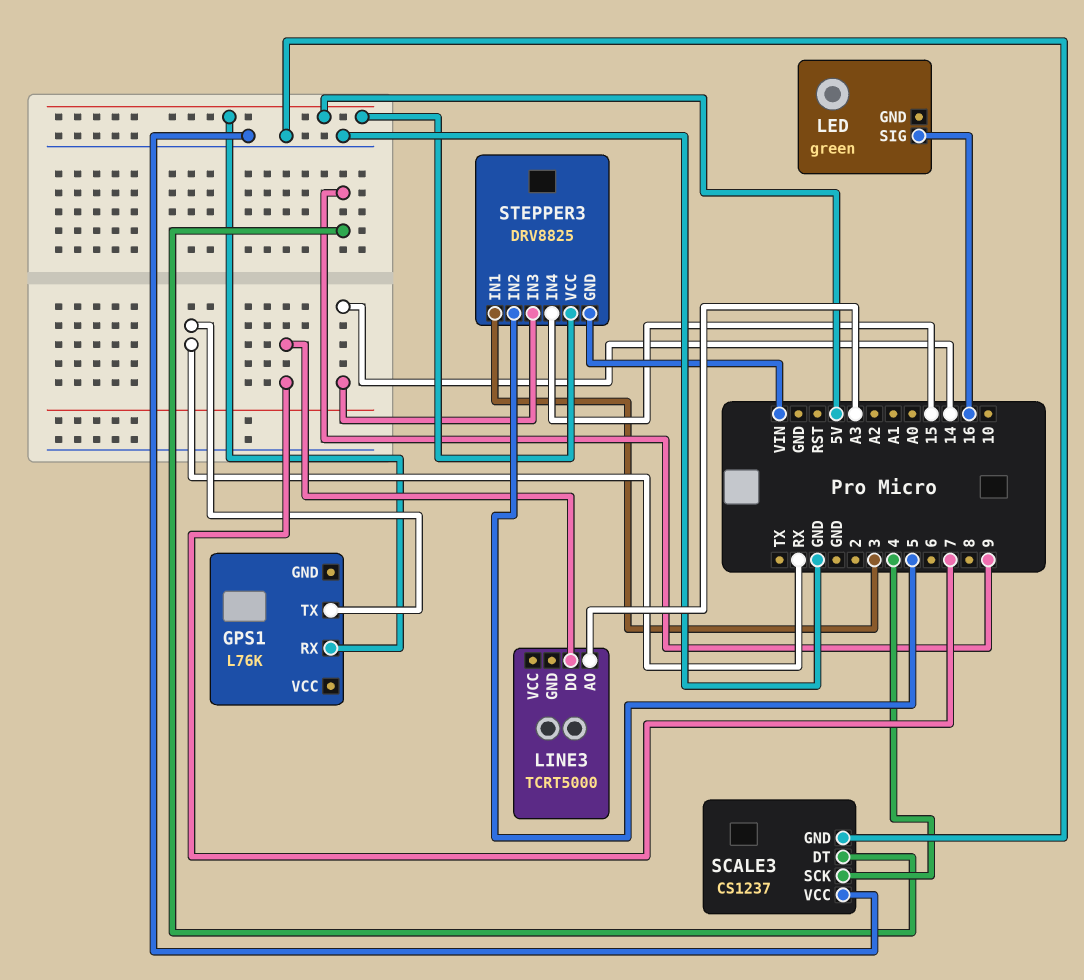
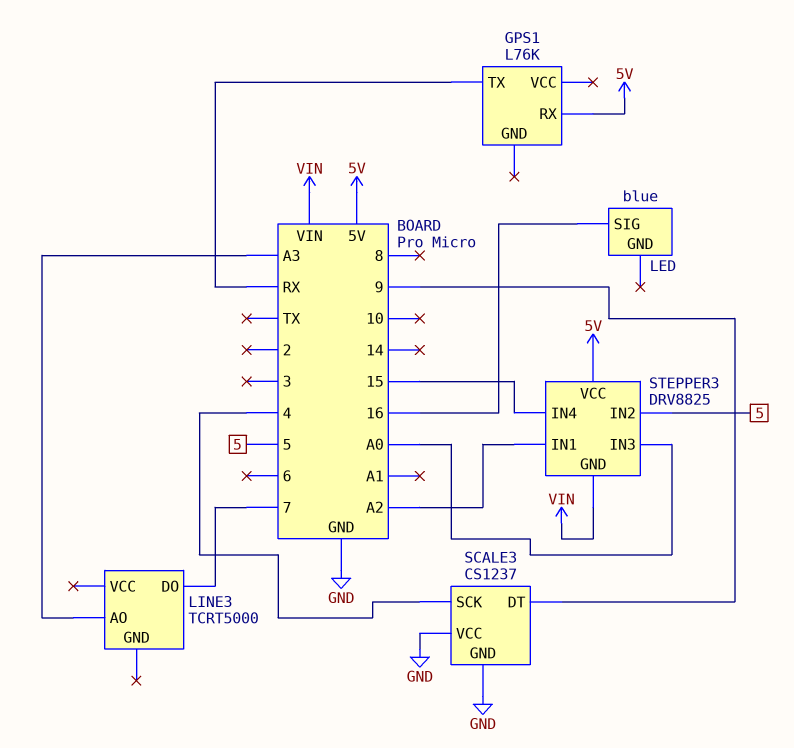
LED: green -> blue
STEPPER3 pin IN1: 3 -> A2
STEPPER3 pin IN3: 14 -> A0

